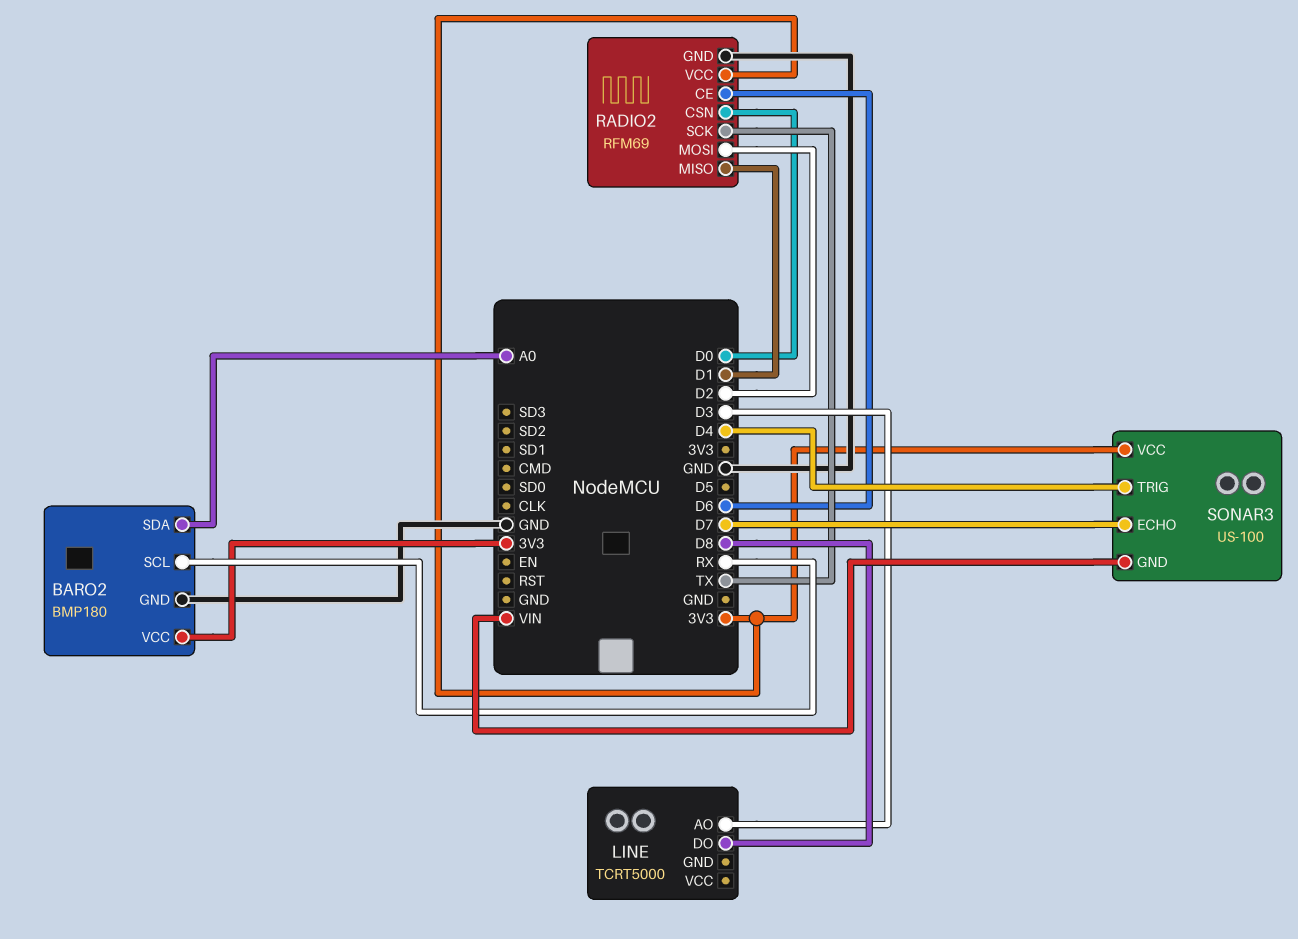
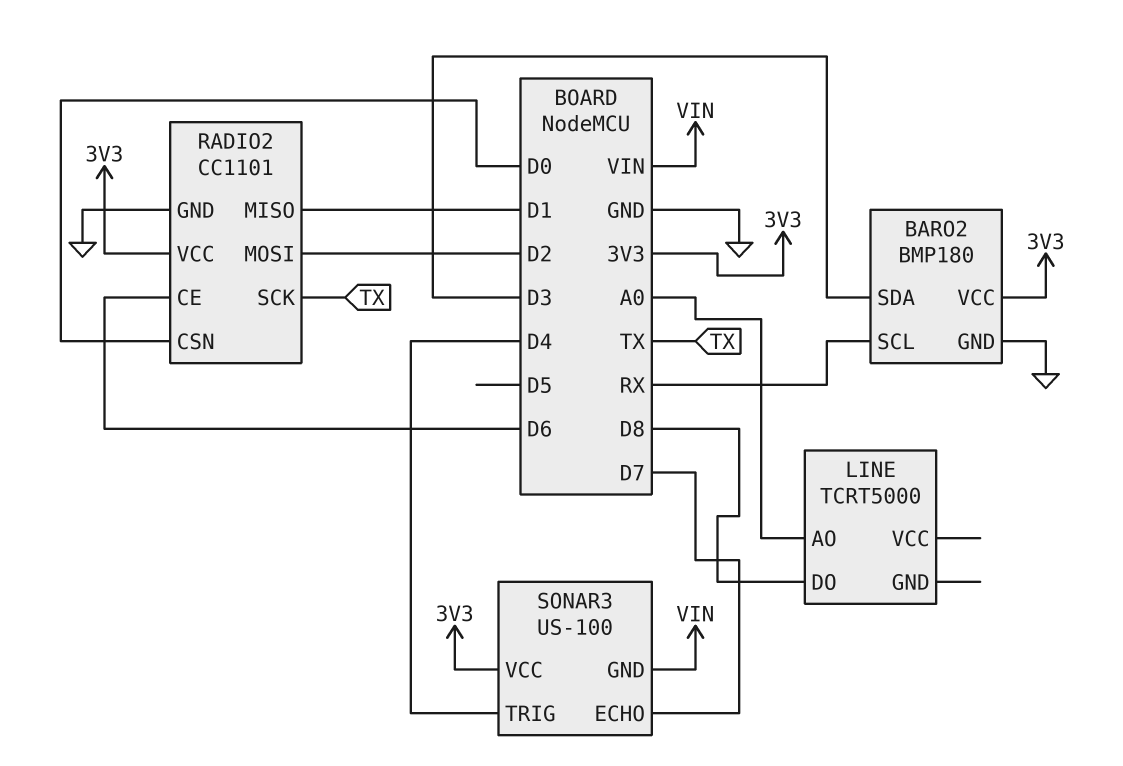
BARO2 pin SDA: A0 -> D3
LINE pin AO: D3 -> A0
RADIO2: RFM69 -> CC1101

